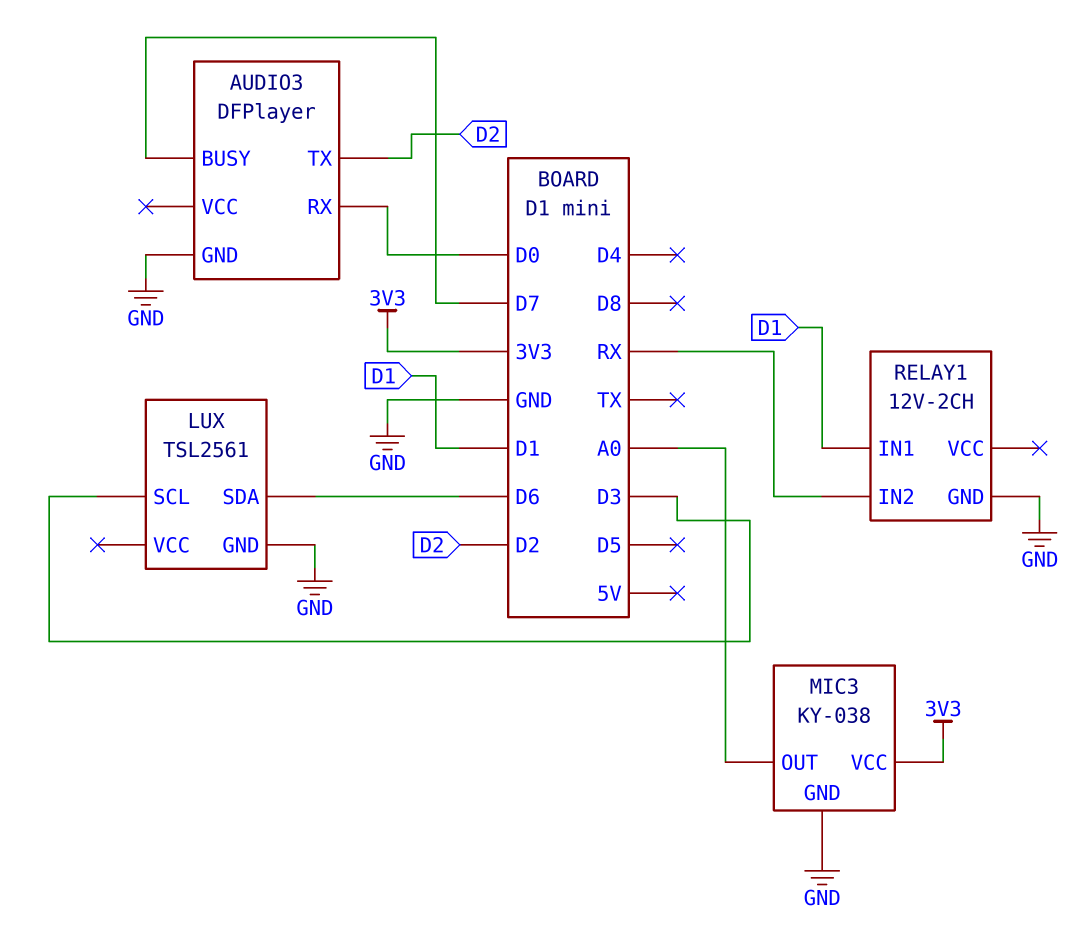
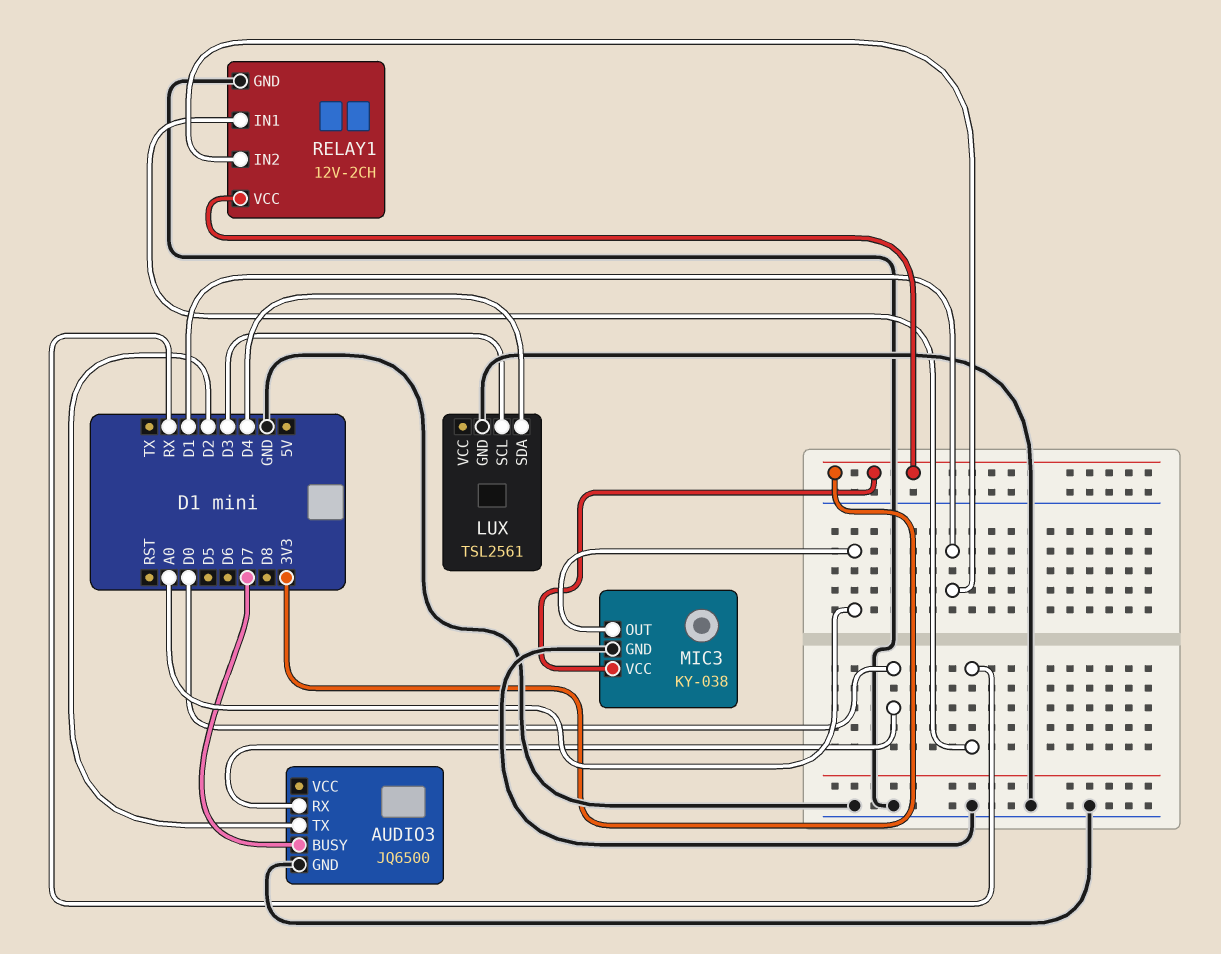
AUDIO3: DFPlayer -> JQ6500
LUX pin SDA: D6 -> D4
RELAY1 pin IN1: D1 -> RX
RELAY1 pin IN2: RX -> D1
RELAY1 pin VCC: none -> 3V3

